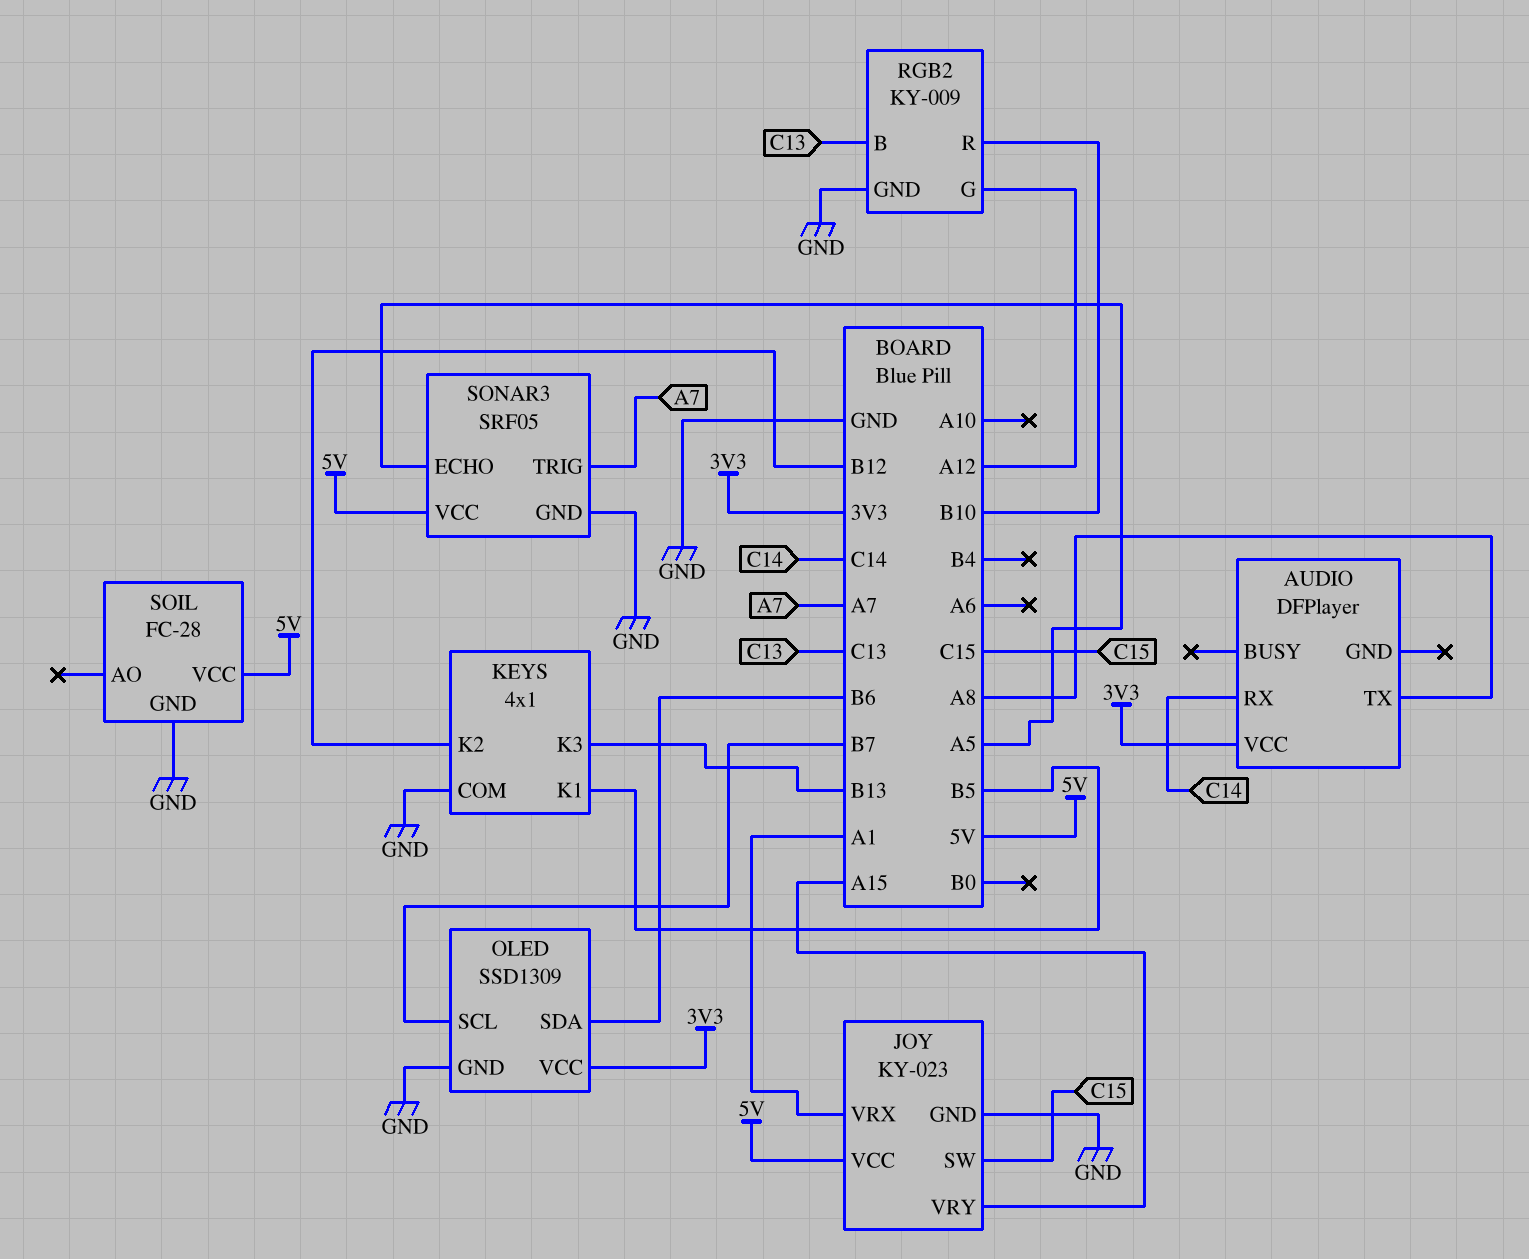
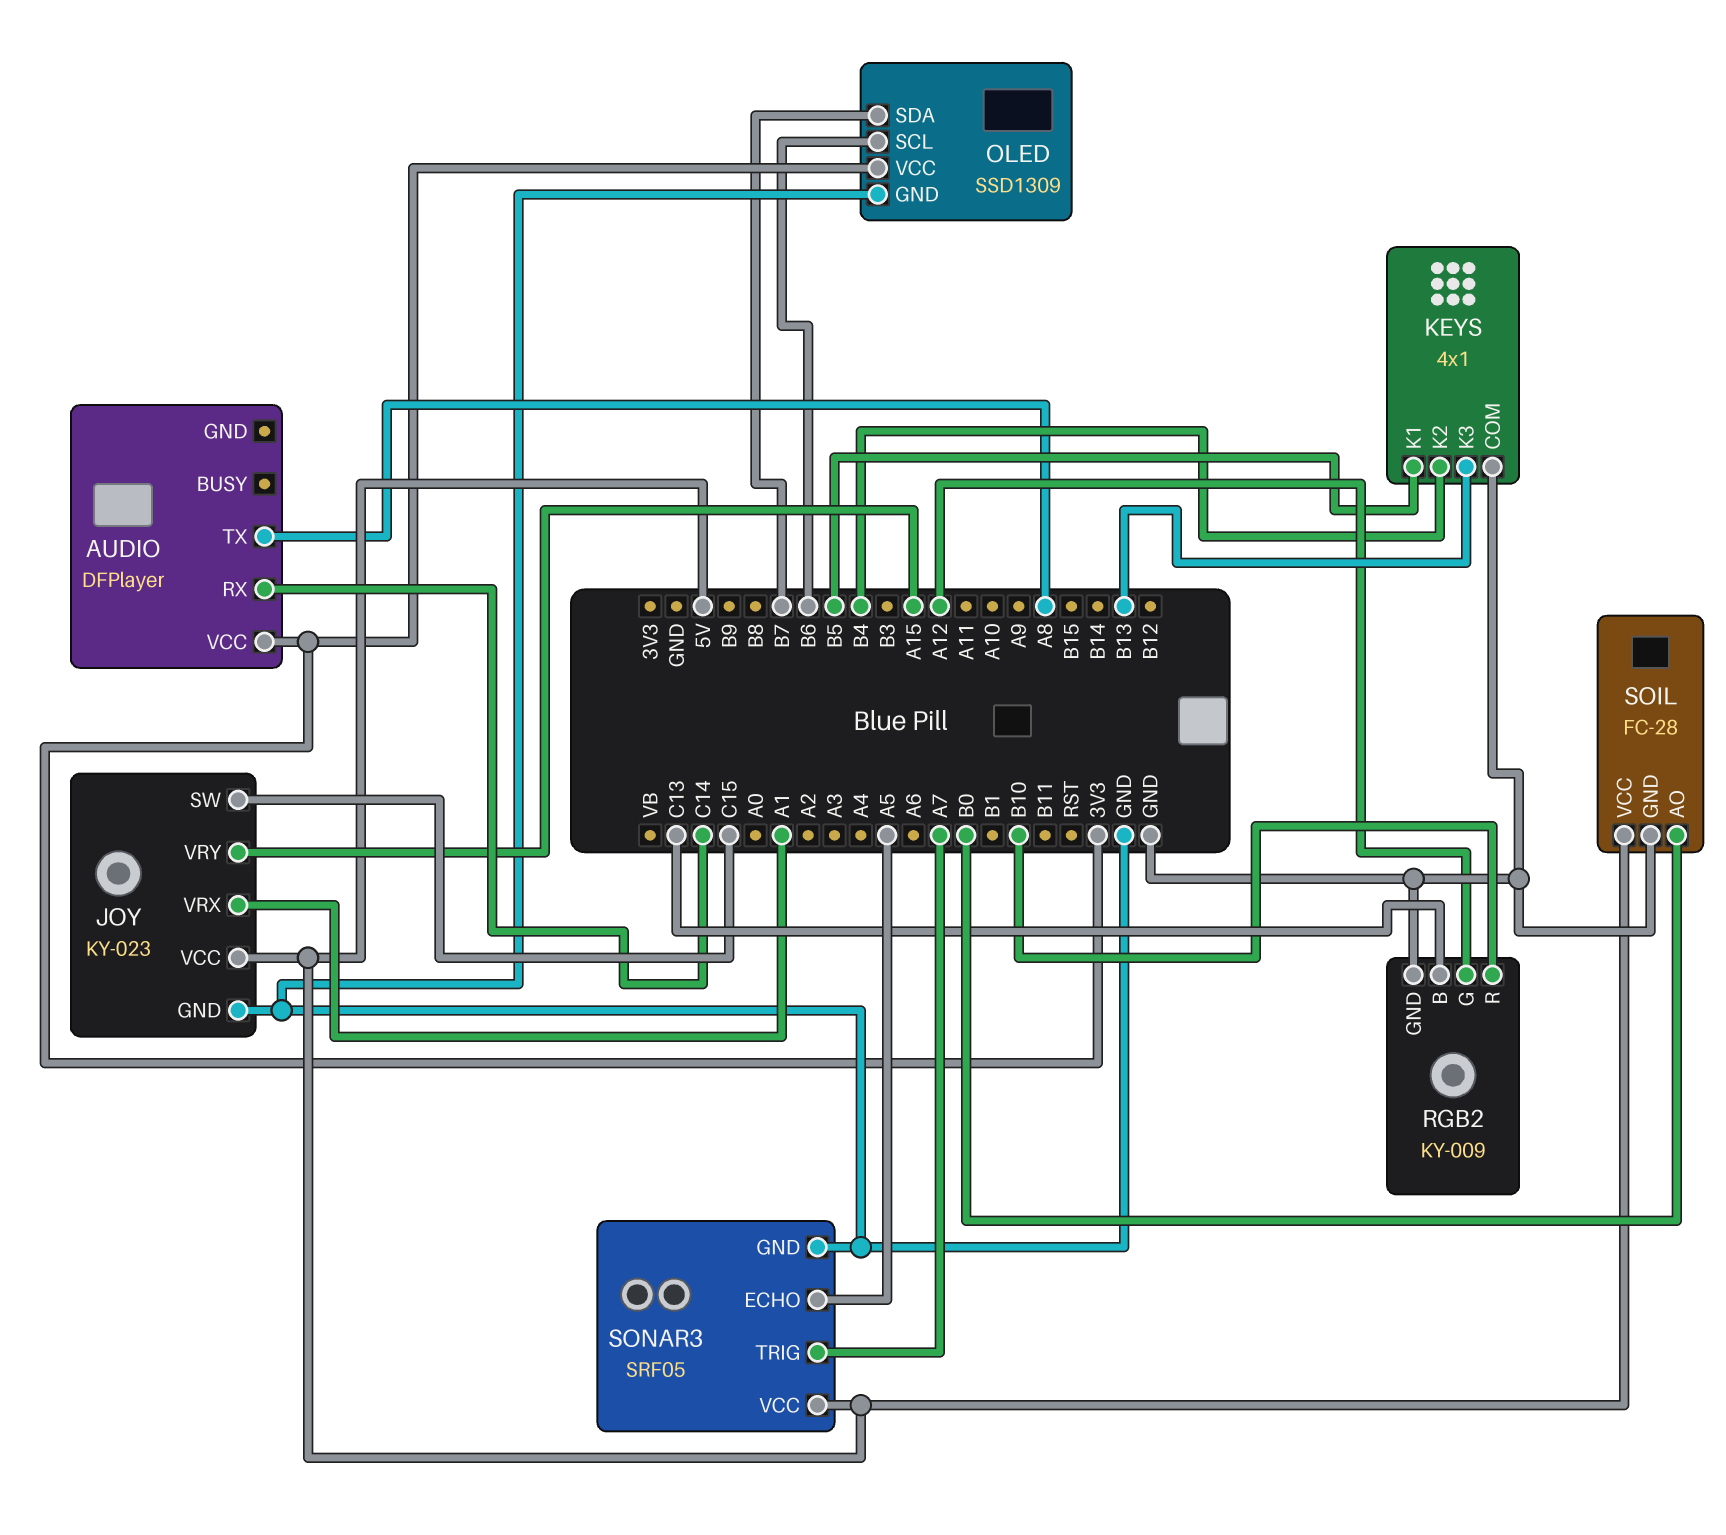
KEYS pin K2: B12 -> B4
OLED pin SCL: B7 -> B6
OLED pin SDA: B6 -> B7
SOIL pin AO: none -> B0

